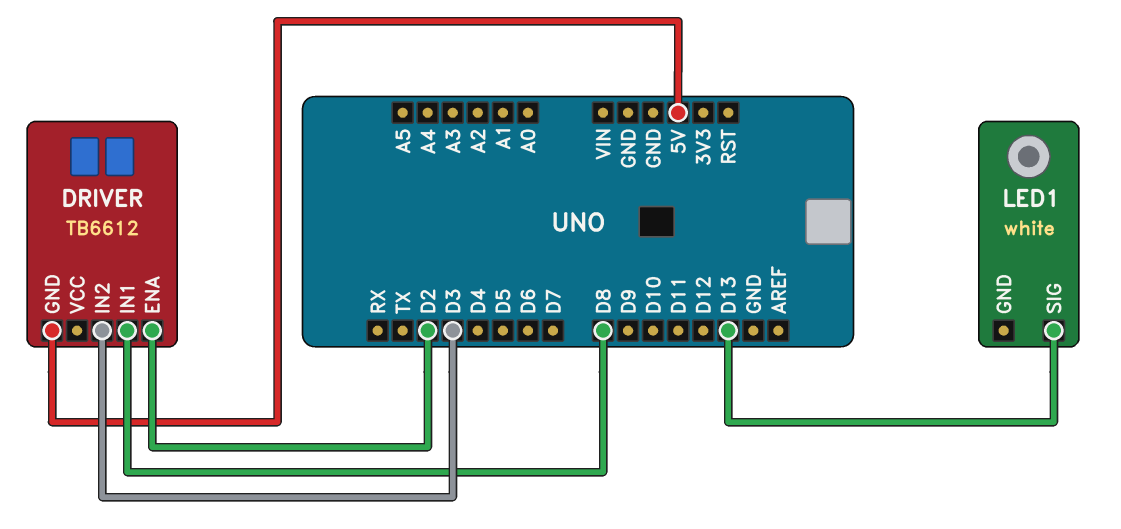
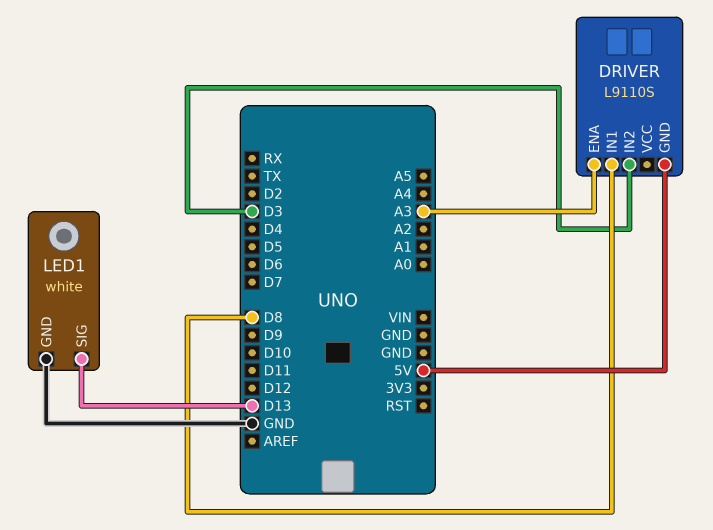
DRIVER: TB6612 -> L9110S
DRIVER pin ENA: D2 -> A3
LED1 pin GND: none -> GND

